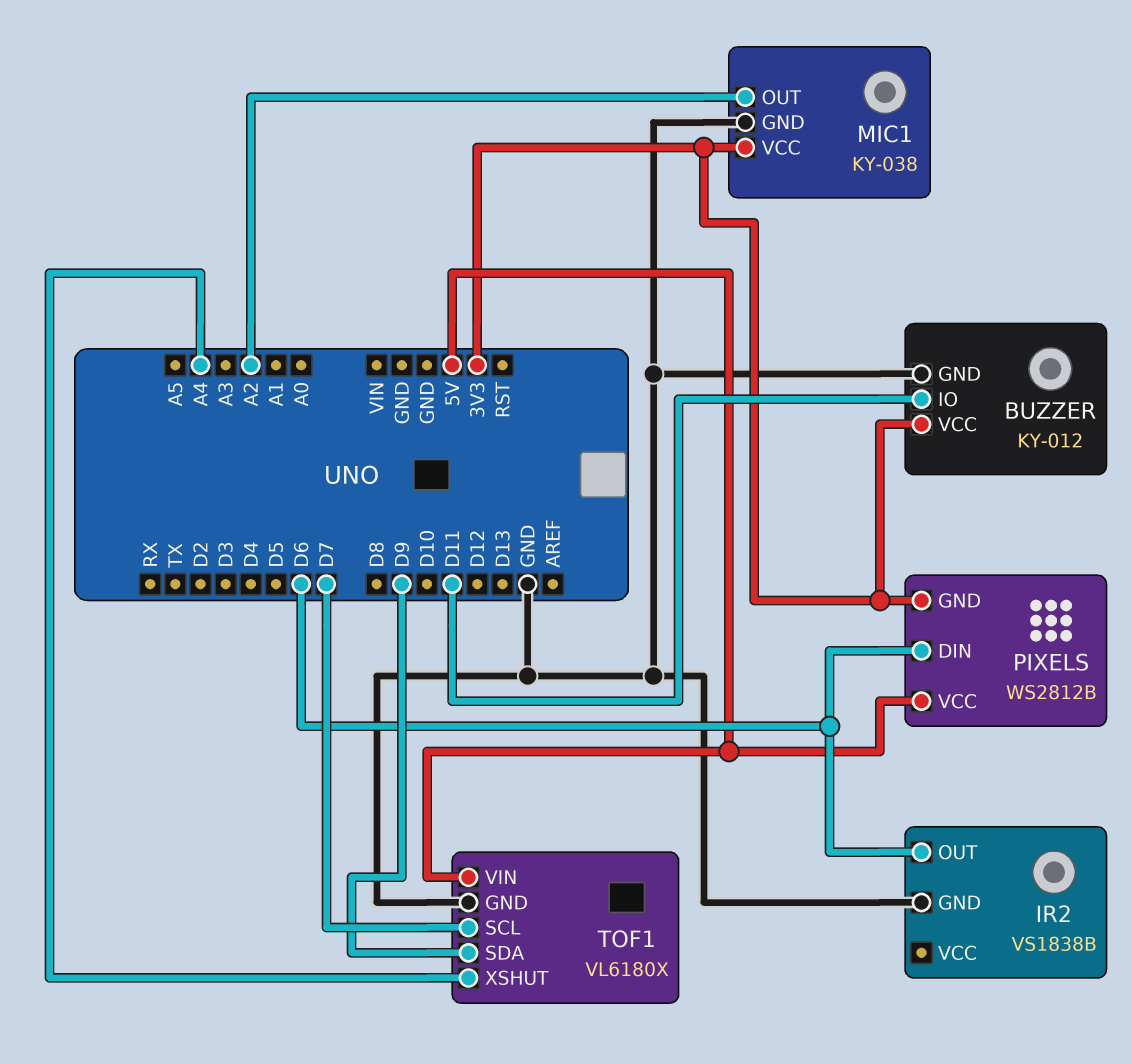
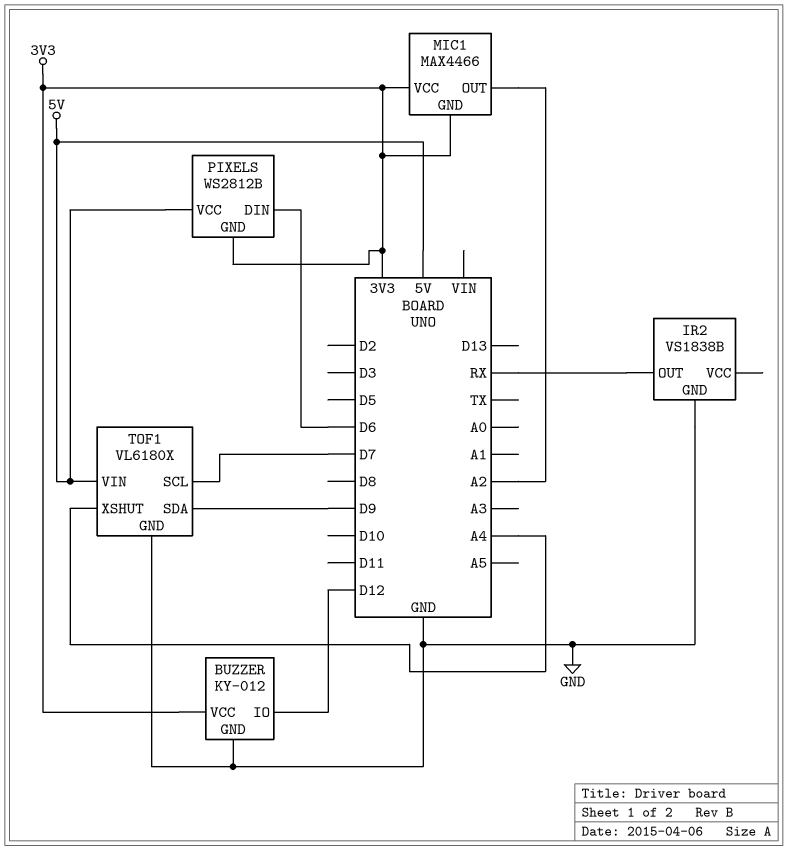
BUZZER pin IO: D11 -> D12
IR2 pin OUT: D6 -> RX
MIC1: KY-038 -> MAX4466
MIC1 pin GND: GND -> 3V3

